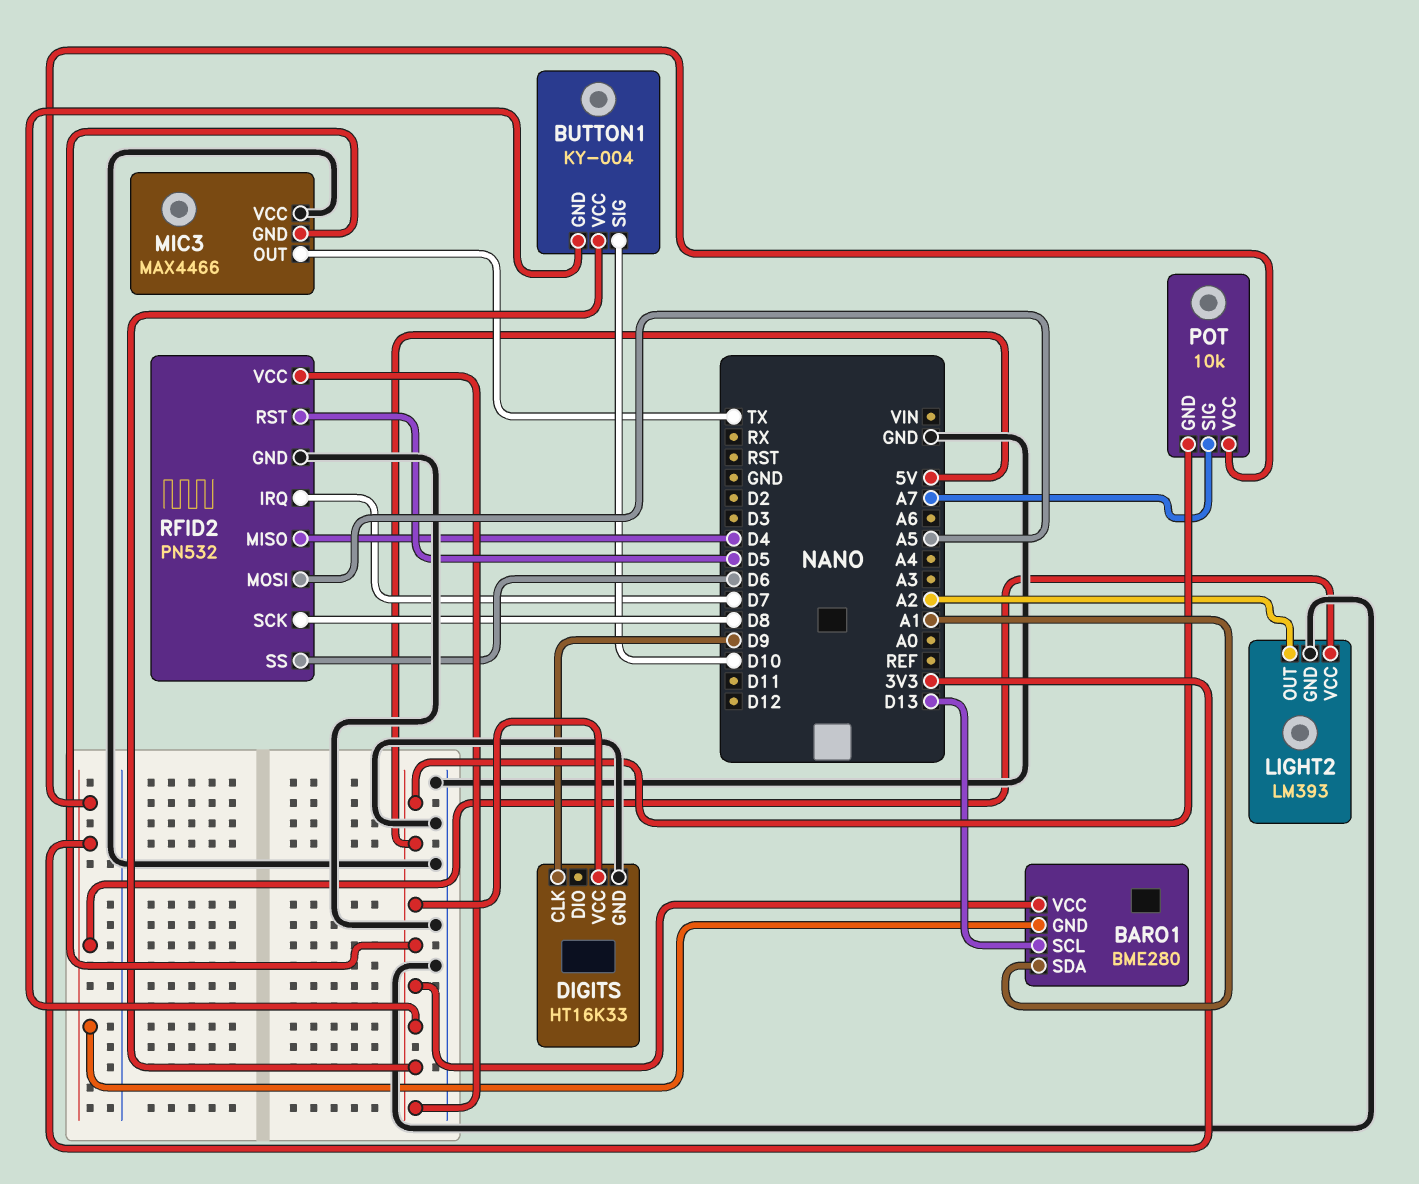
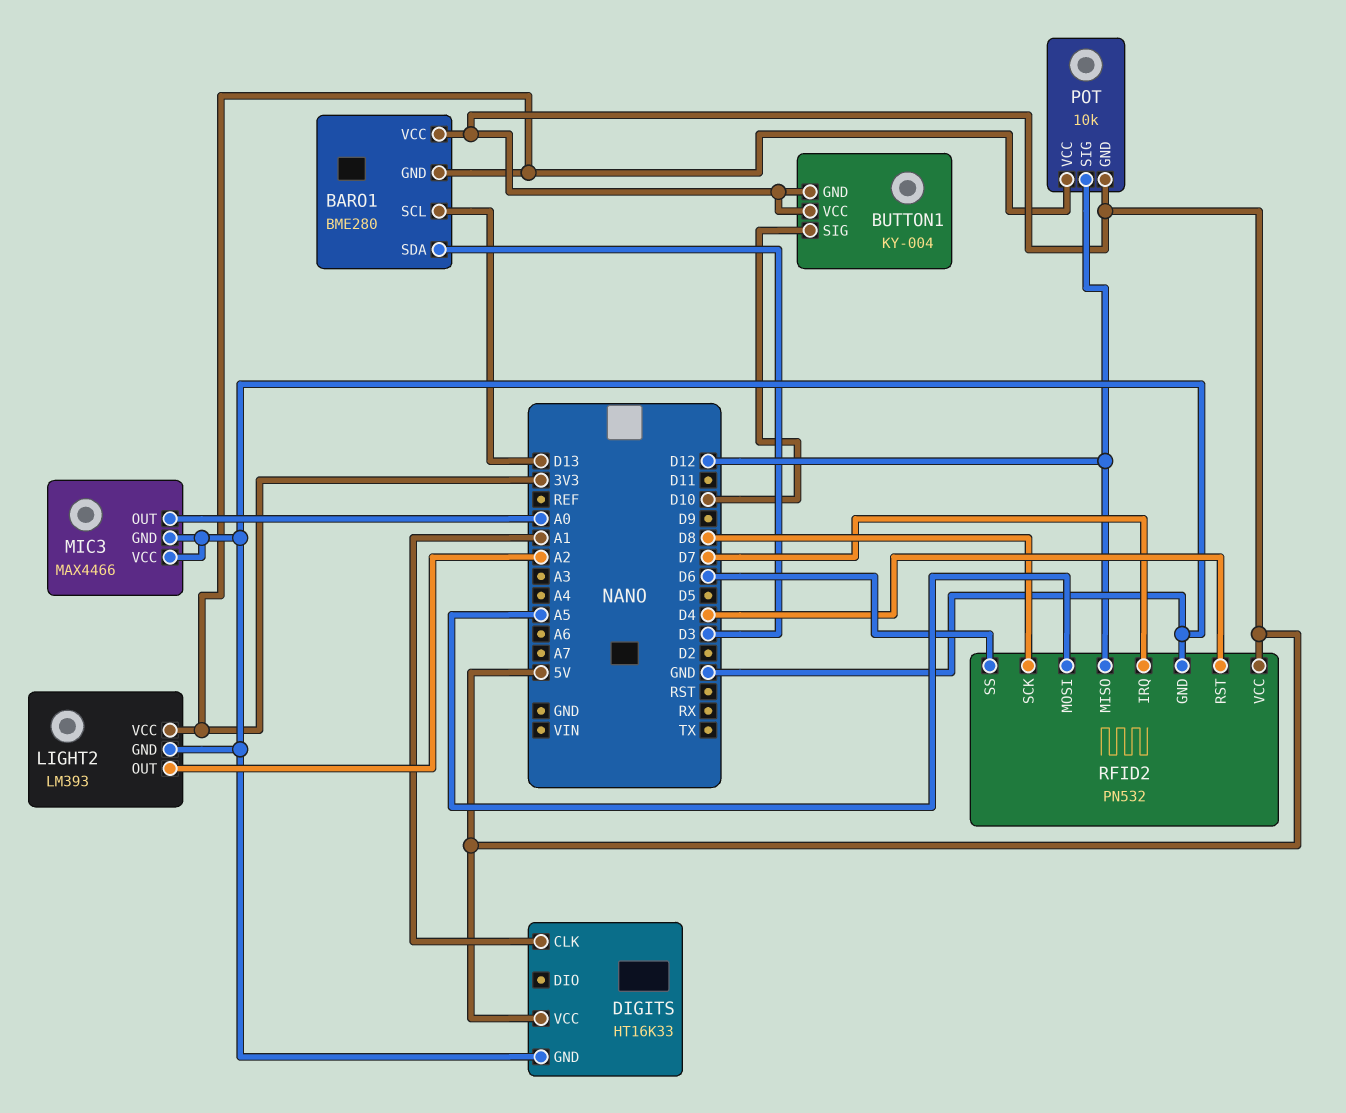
BARO1 pin SDA: A1 -> D3
DIGITS pin CLK: D9 -> A1
MIC3 pin GND: 5V -> GND
MIC3 pin OUT: TX -> A0
POT pin SIG: A7 -> D12
RFID2 pin MISO: D4 -> D12
RFID2 pin RST: D5 -> D4

